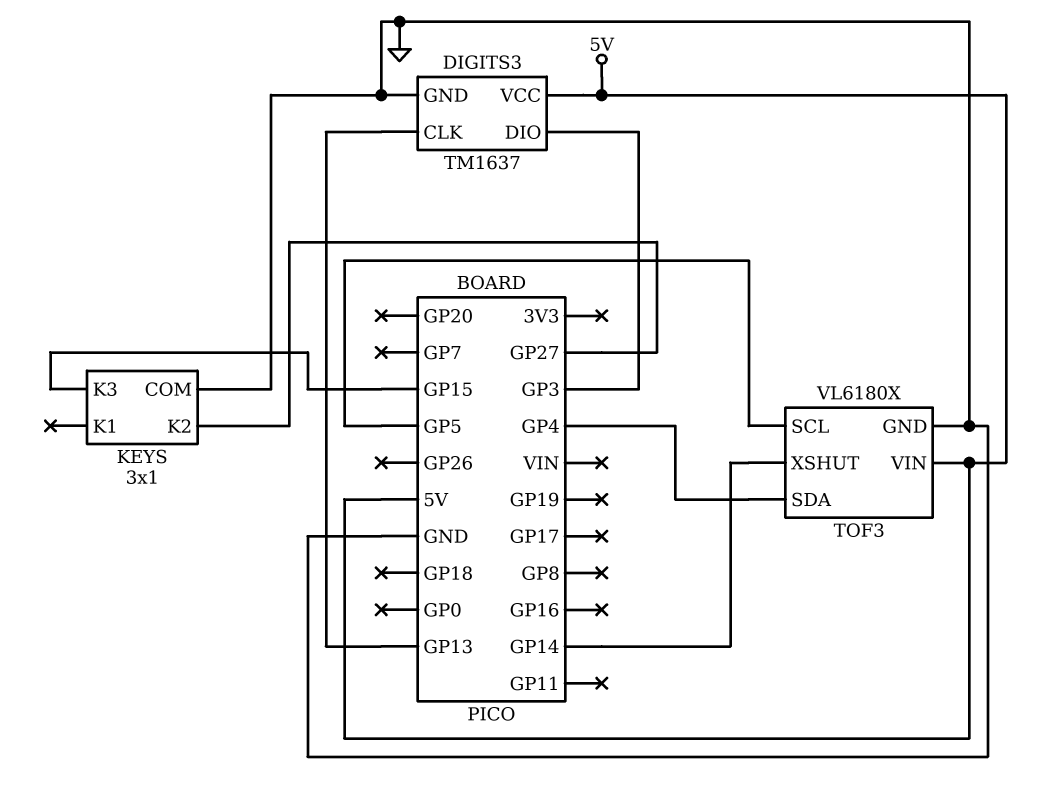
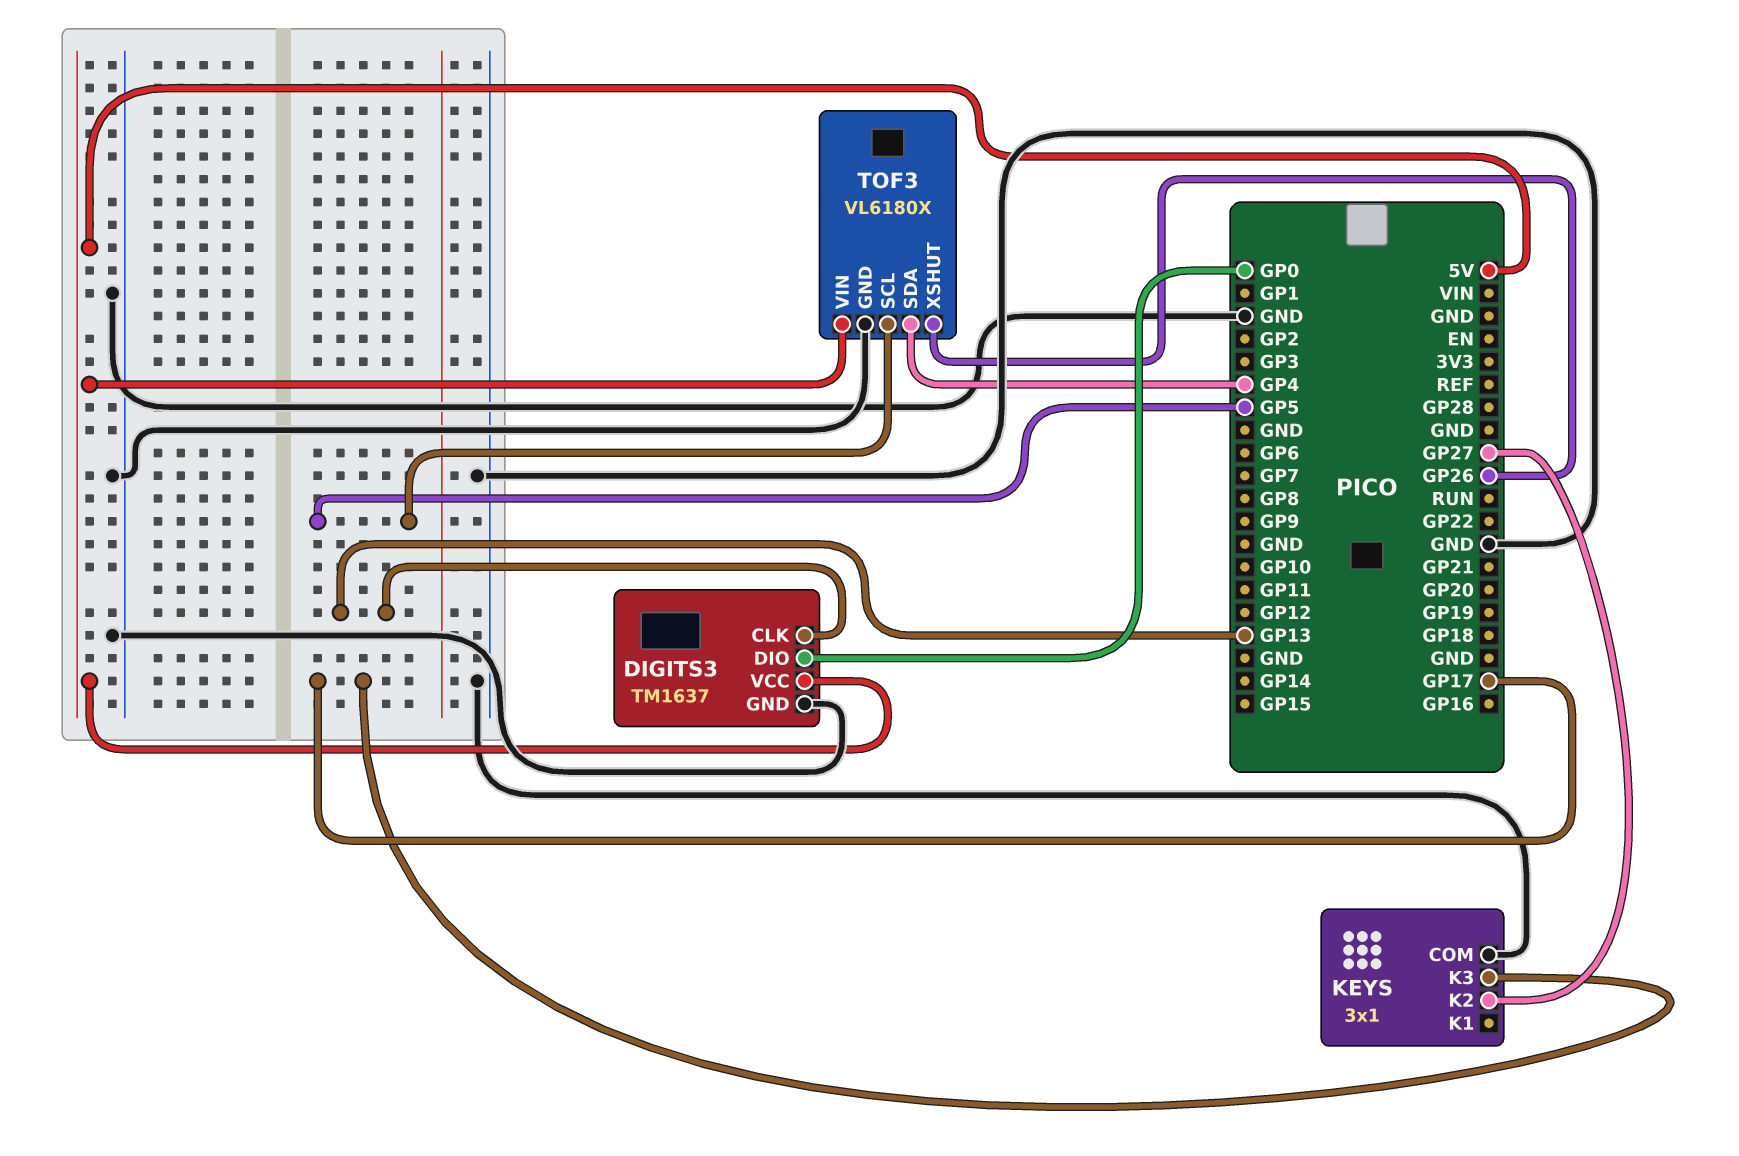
DIGITS3 pin DIO: GP3 -> GP0
KEYS pin K3: GP15 -> GP17
TOF3 pin XSHUT: GP14 -> GP26

